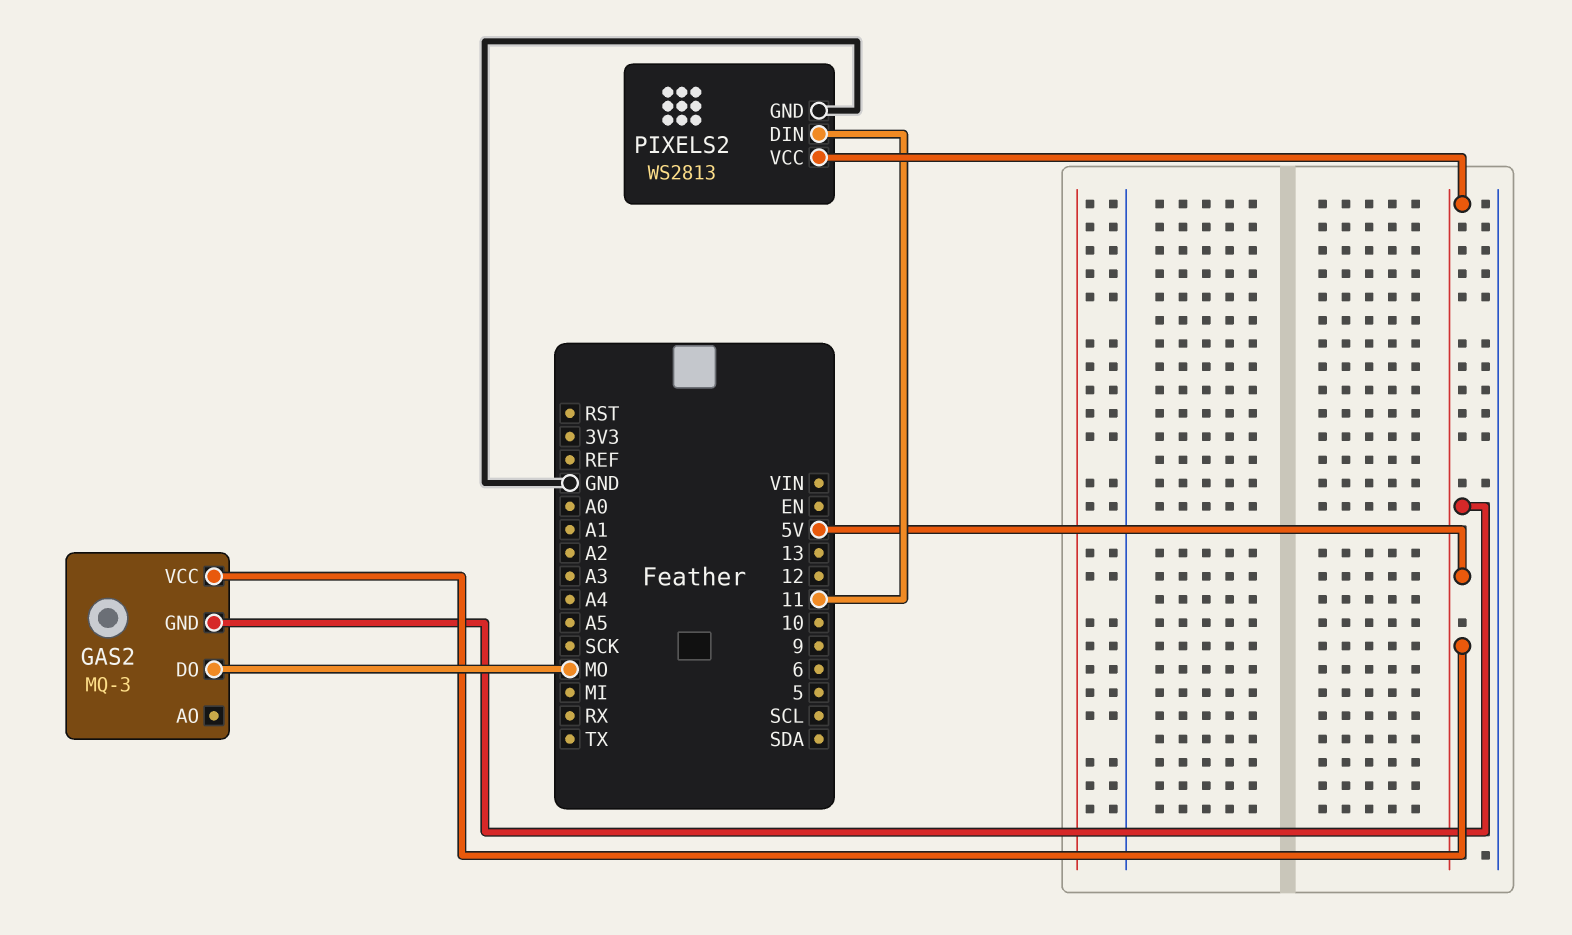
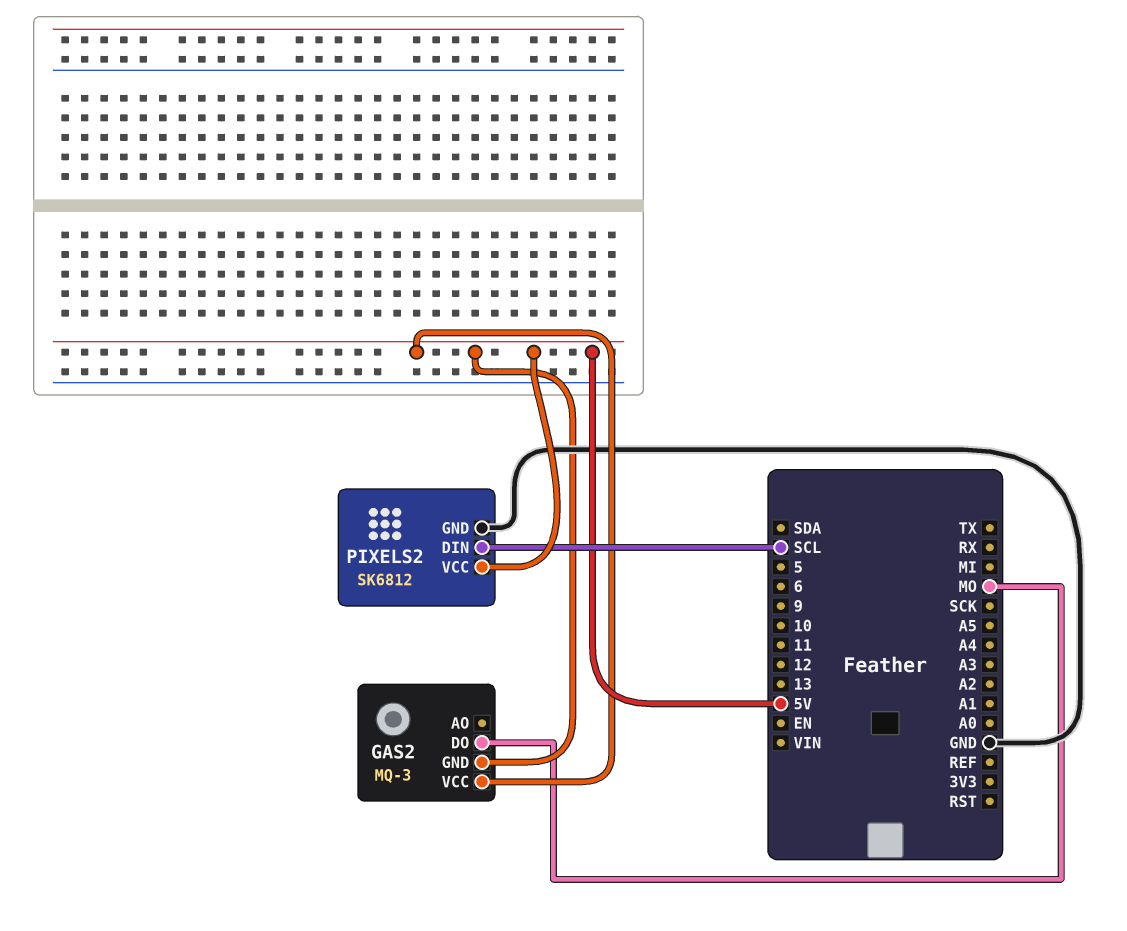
PIXELS2: WS2813 -> SK6812
PIXELS2 pin DIN: 11 -> SCL

